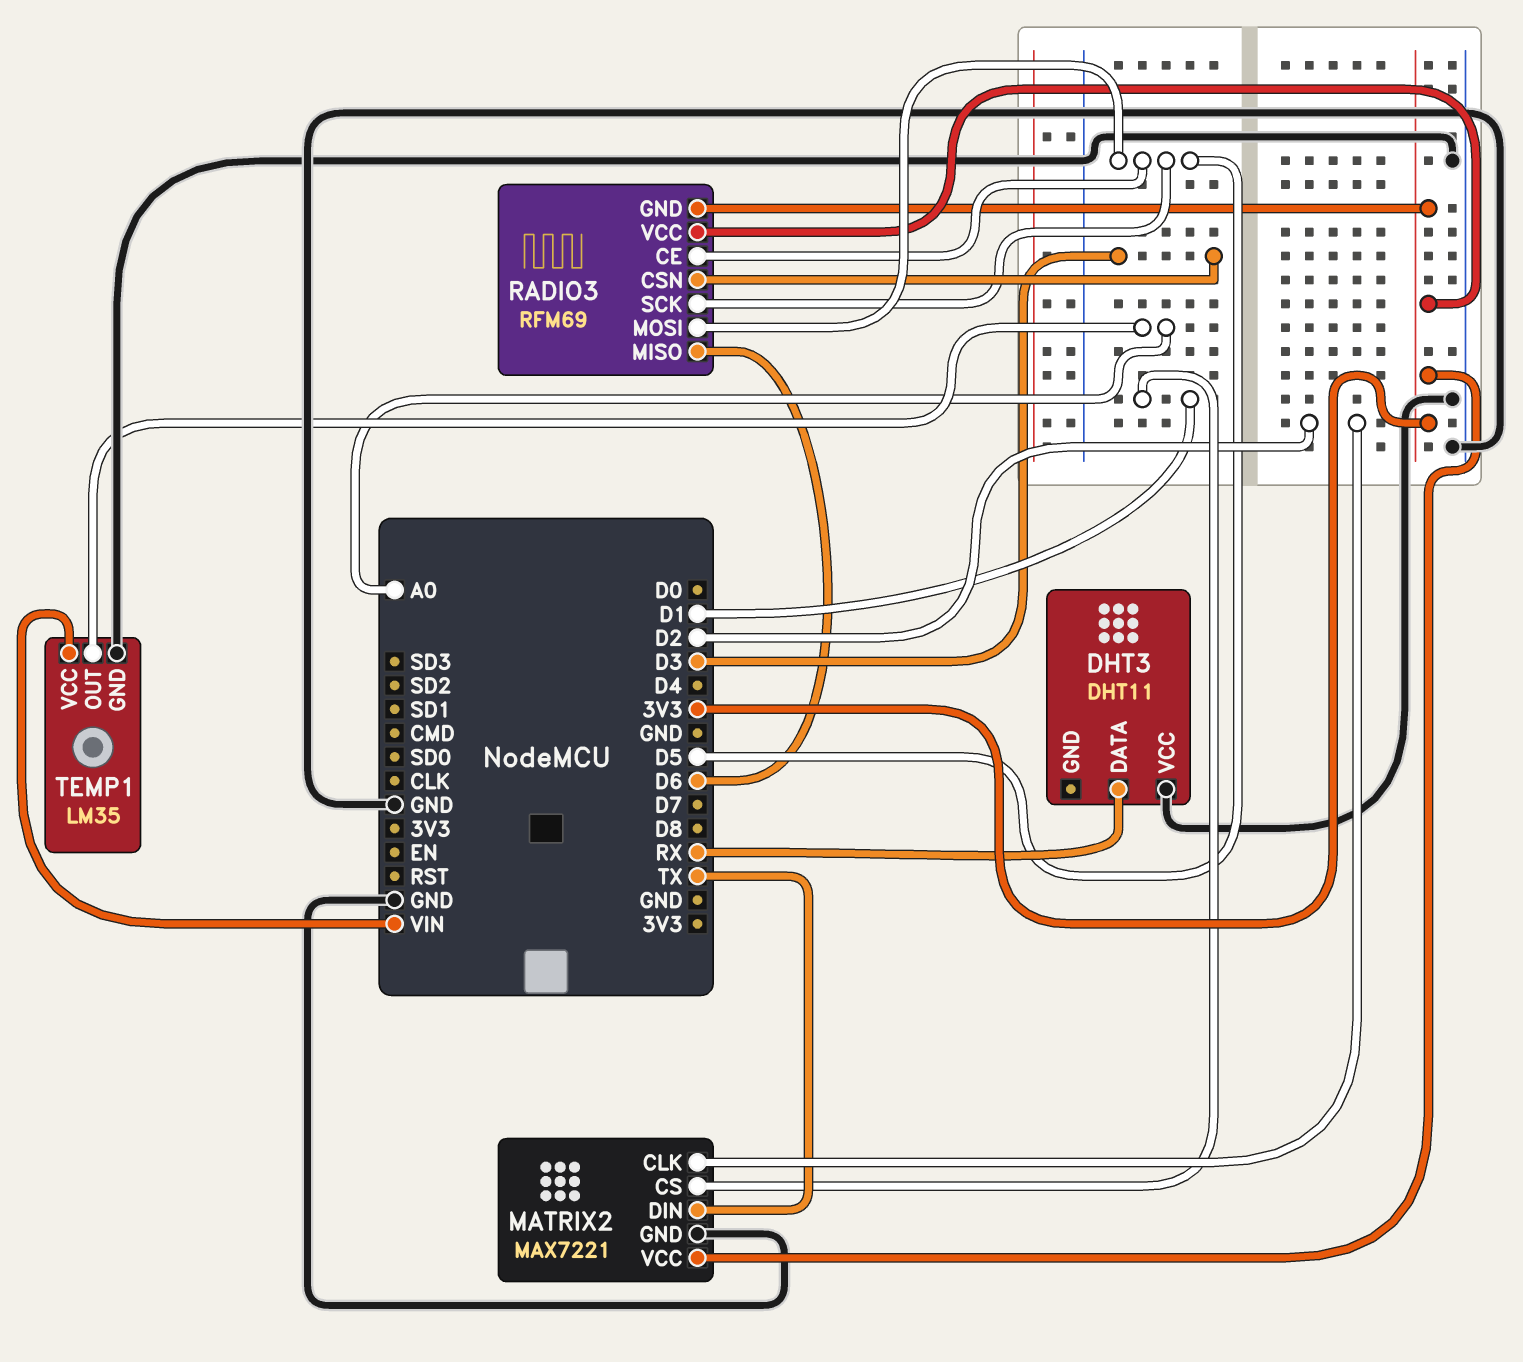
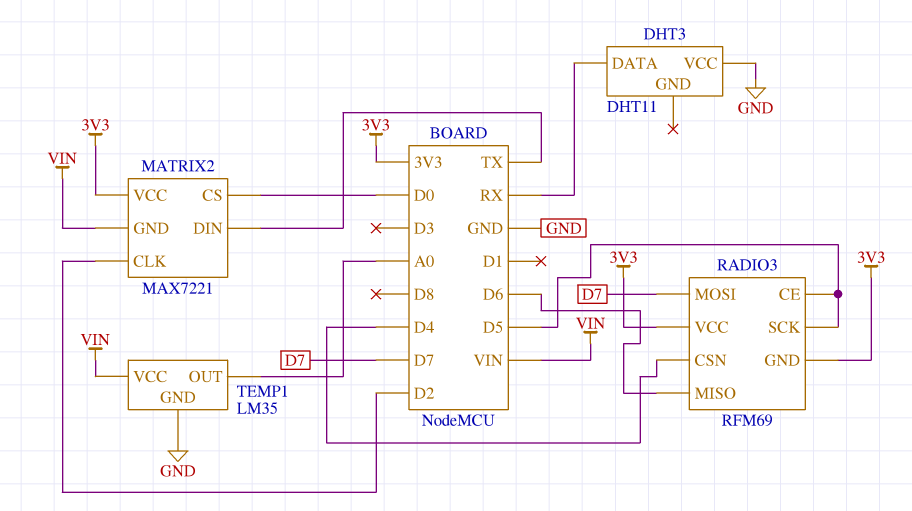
MATRIX2 pin CS: D1 -> D0
MATRIX2 pin GND: GND -> VIN
RADIO3 pin CSN: D3 -> D4
RADIO3 pin MOSI: D5 -> D7

